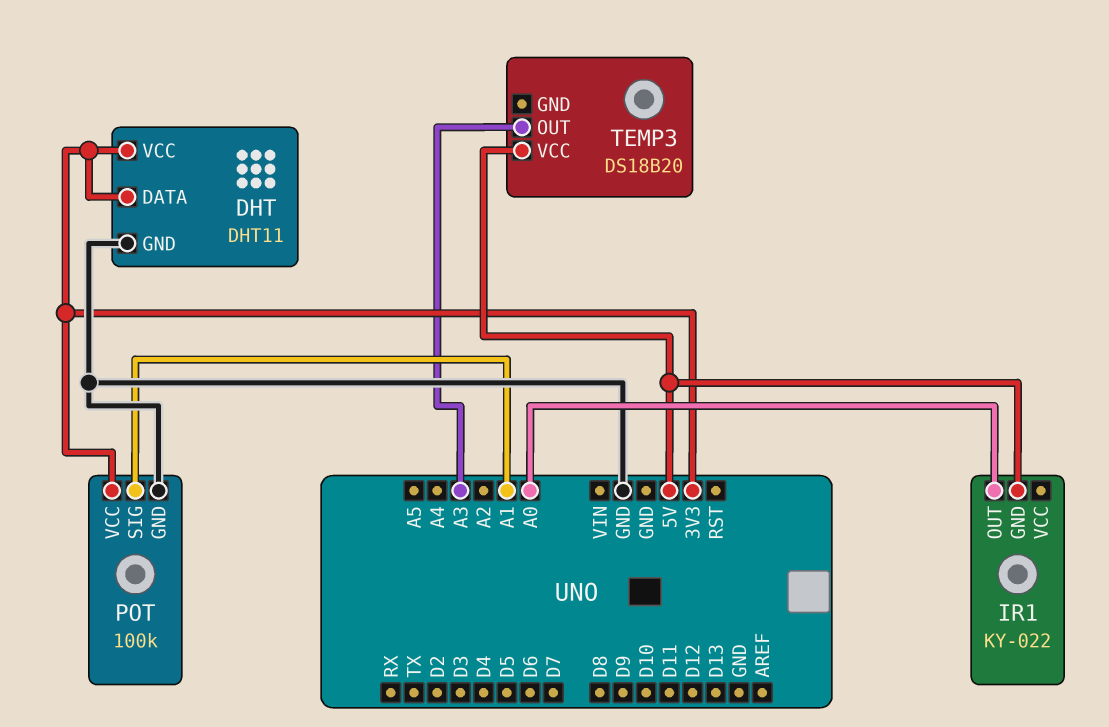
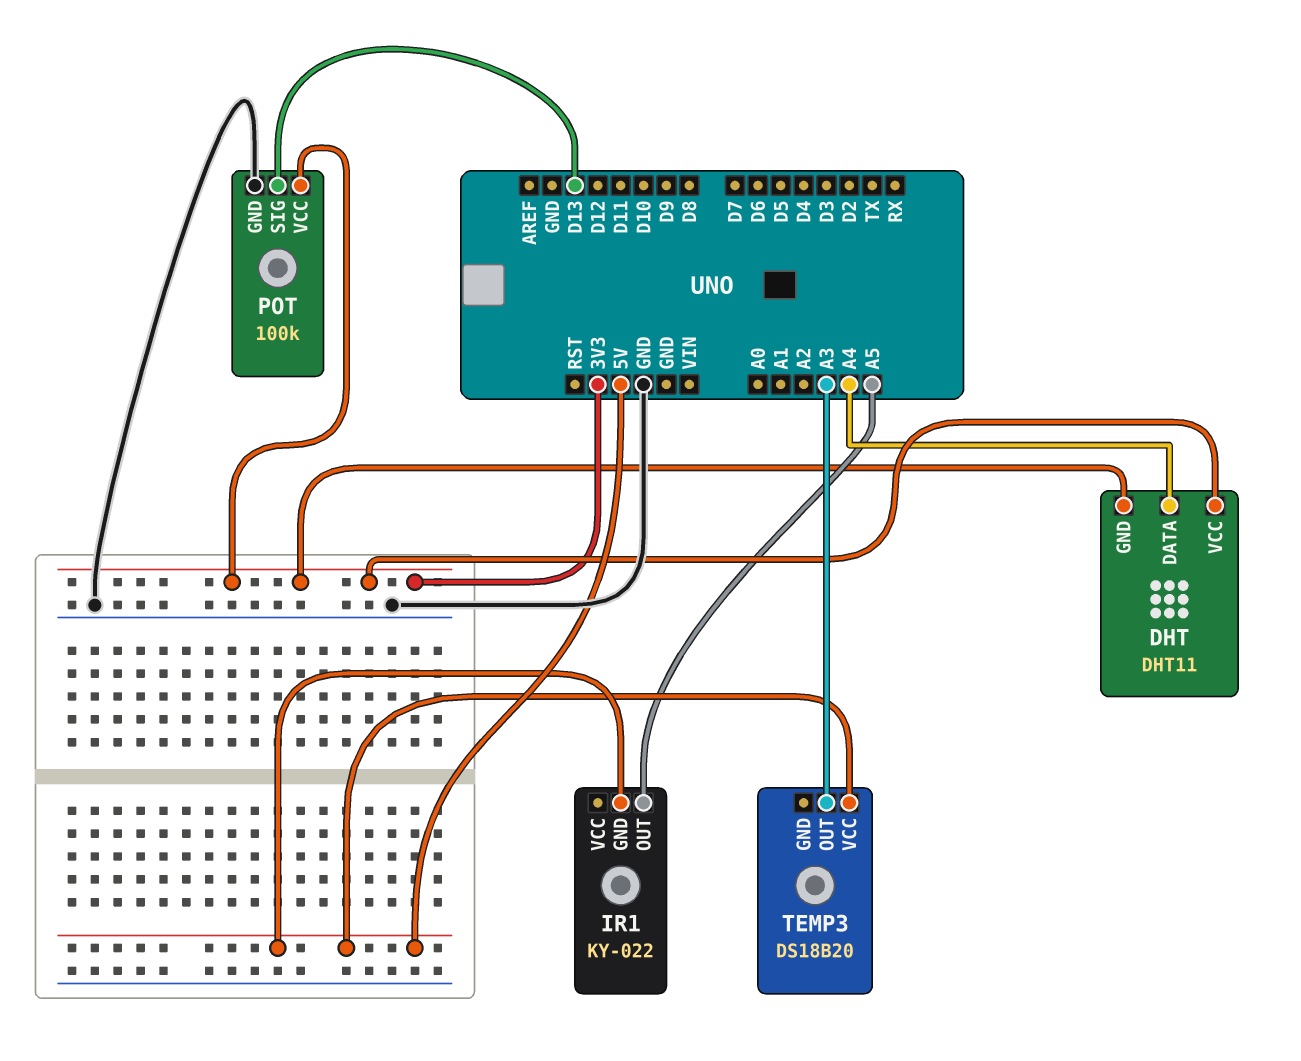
DHT pin DATA: 3V3 -> A4
DHT pin GND: GND -> 3V3
IR1 pin OUT: A0 -> A5
POT pin SIG: A1 -> D13

